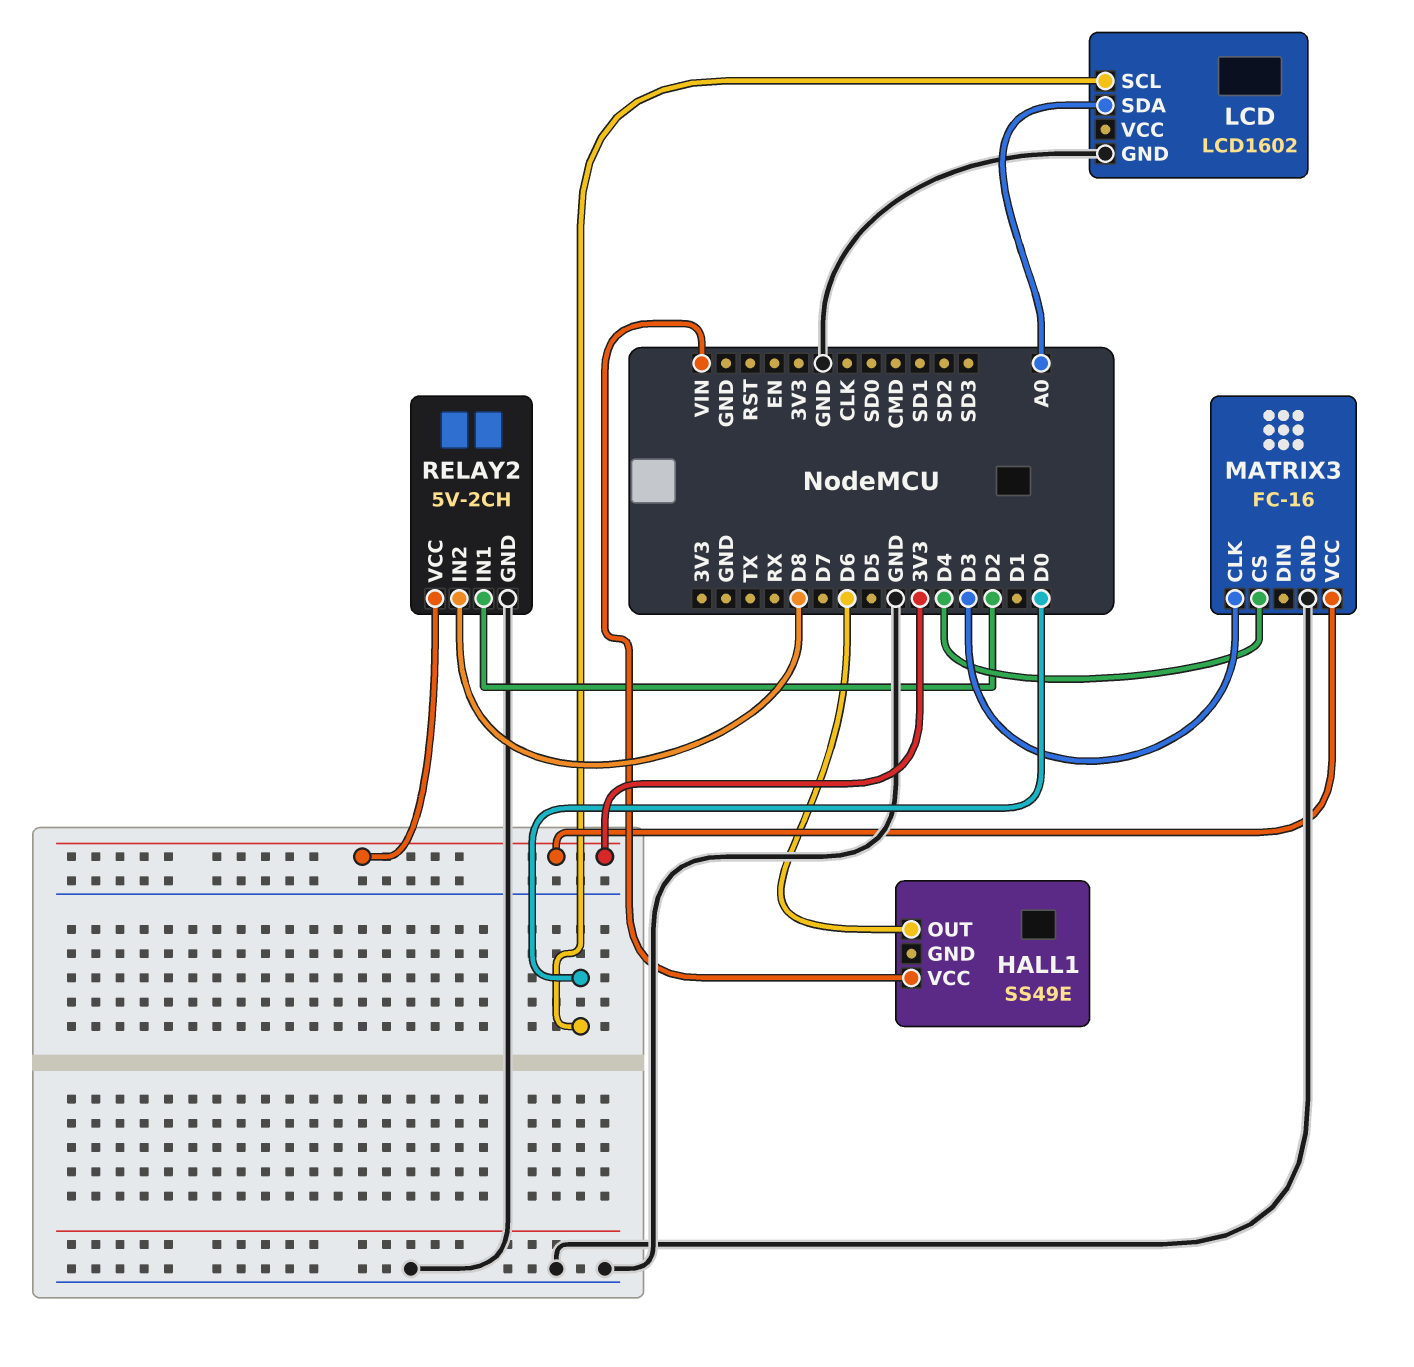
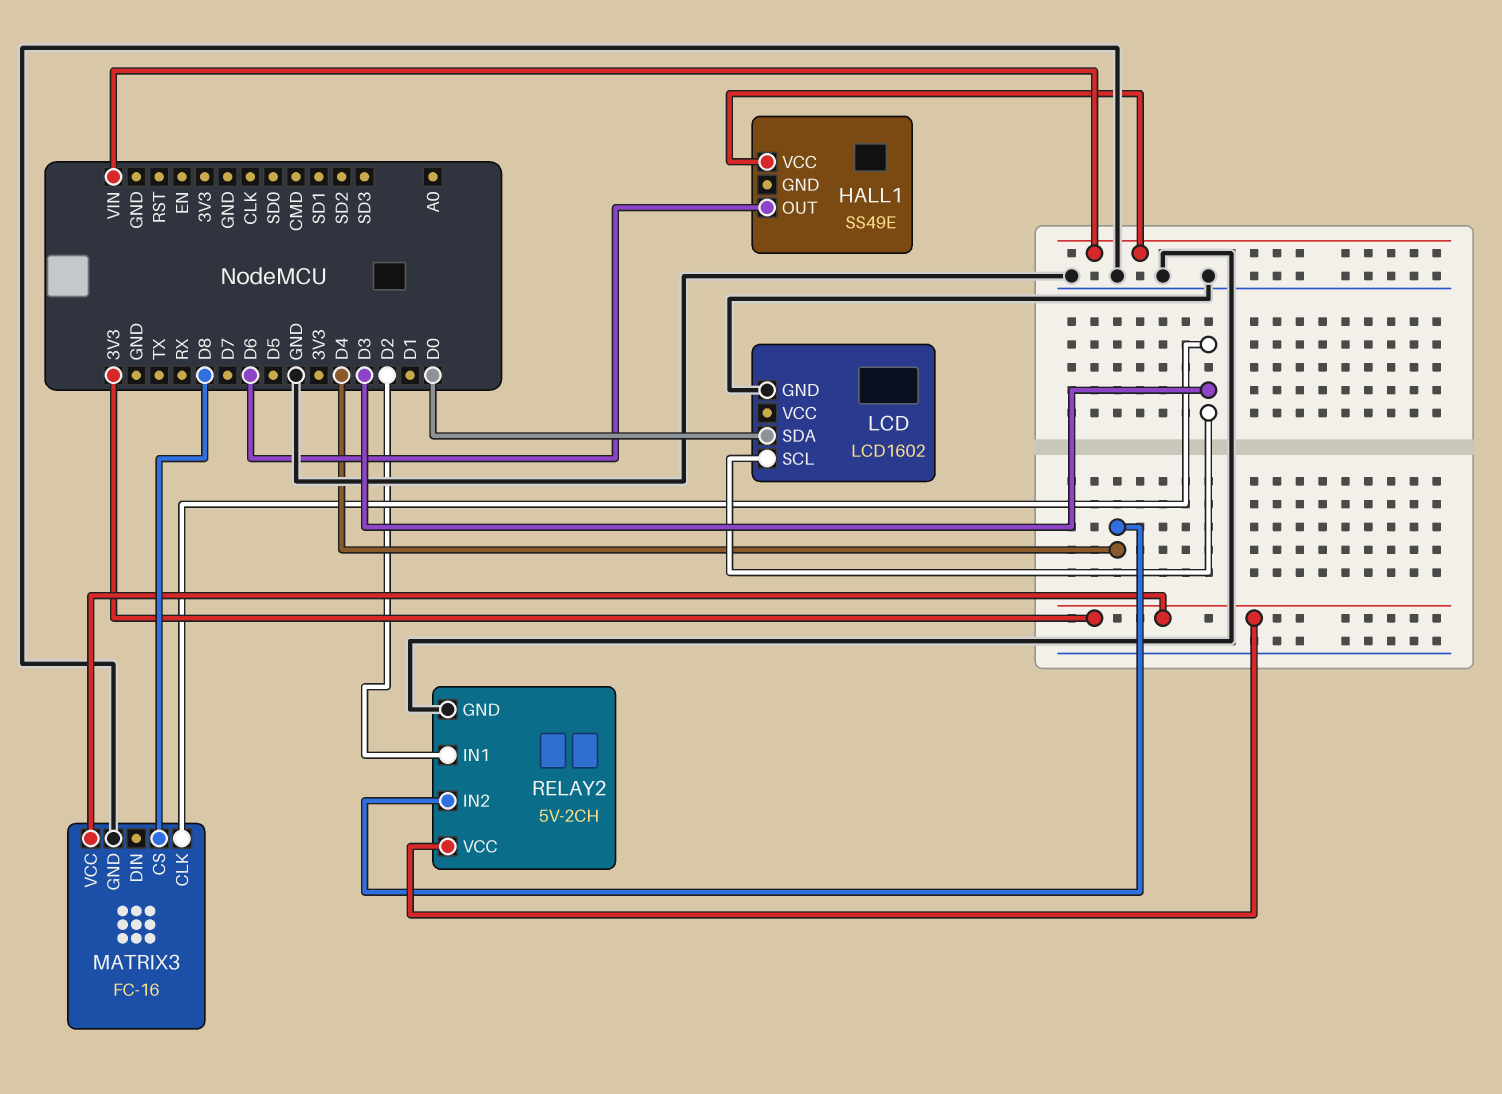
LCD pin SCL: D0 -> D3
LCD pin SDA: A0 -> D0
MATRIX3 pin CS: D4 -> D8
RELAY2 pin IN2: D8 -> D4

